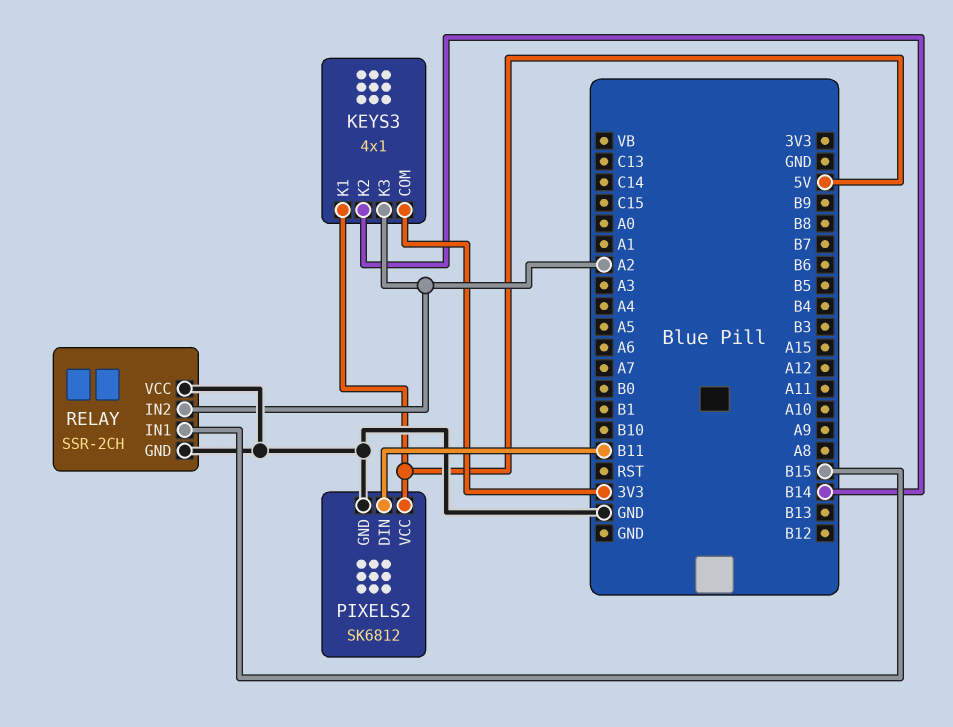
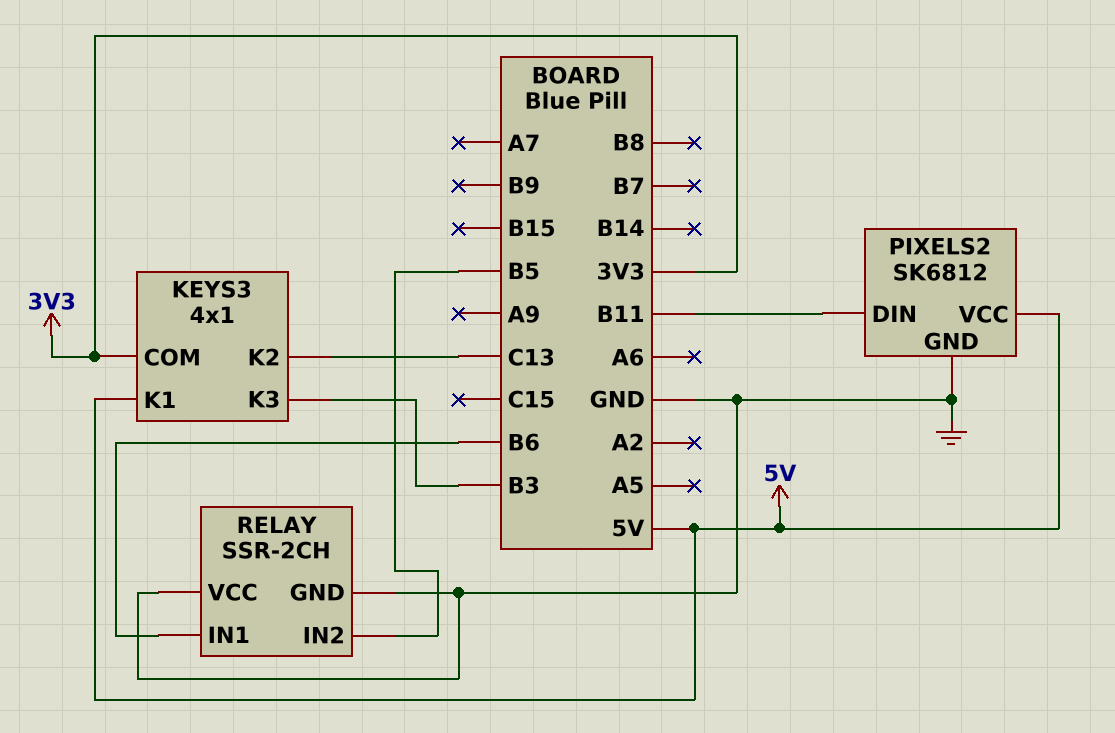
KEYS3 pin K2: B14 -> C13
KEYS3 pin K3: A2 -> B3
RELAY pin IN1: B15 -> B6
RELAY pin IN2: A2 -> B5

